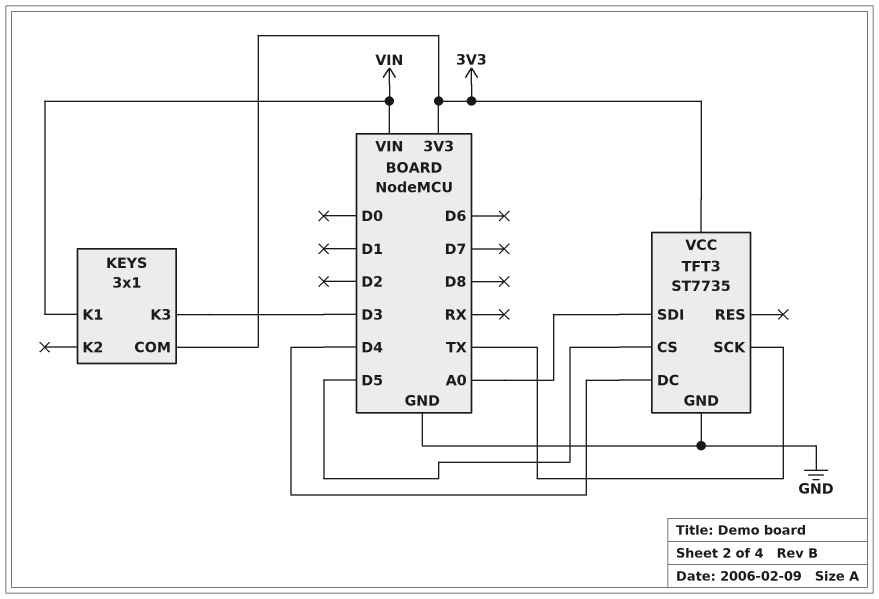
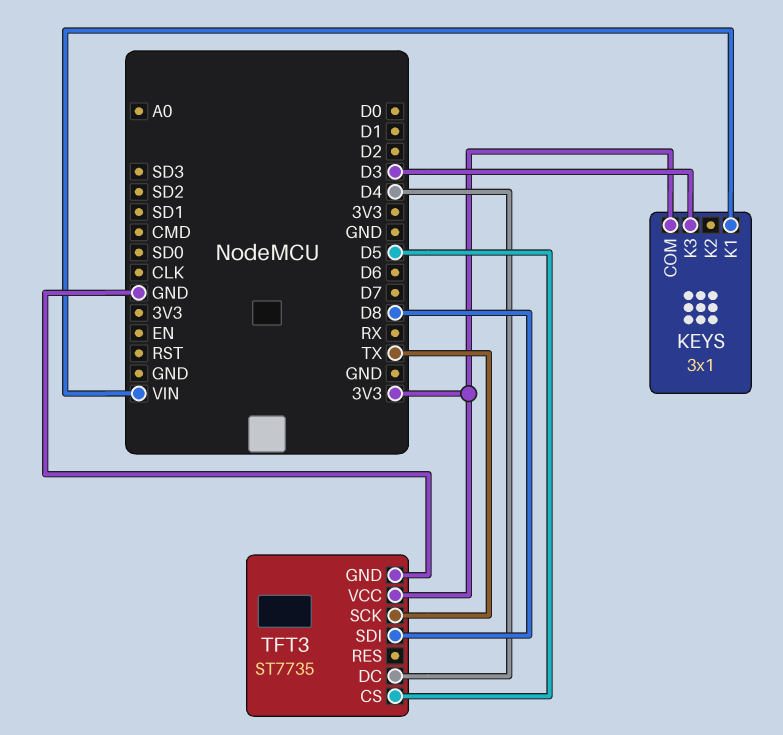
TFT3 pin SDI: A0 -> D8

